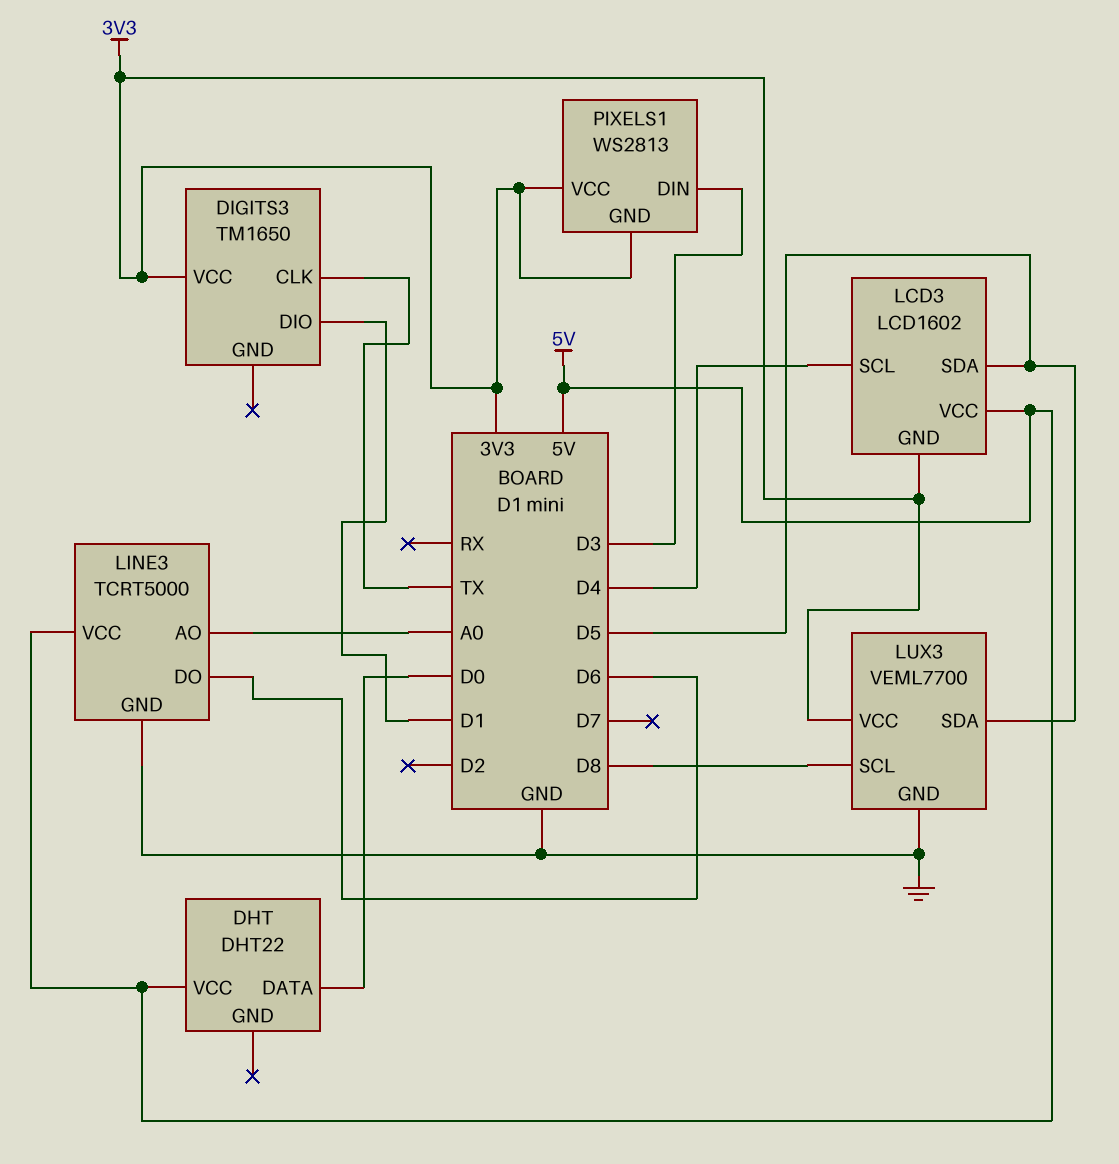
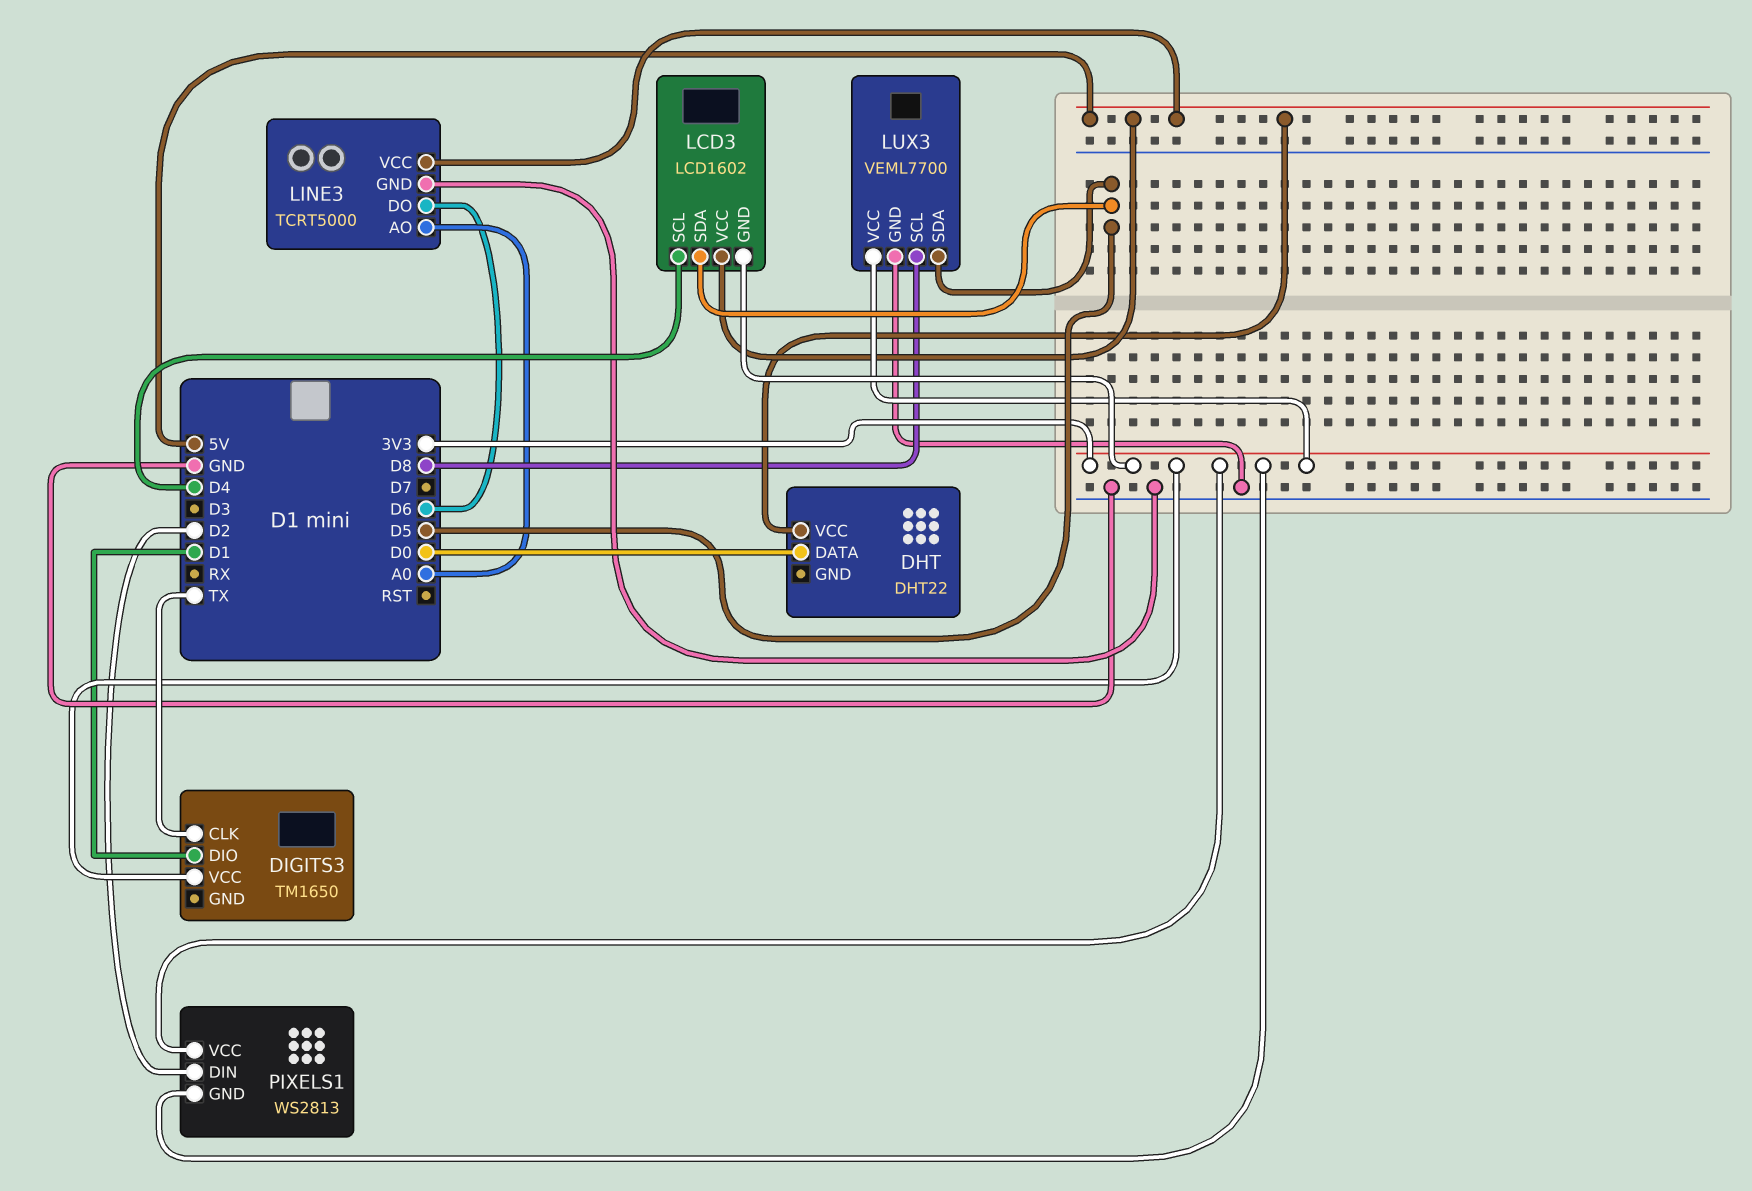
PIXELS1 pin DIN: D3 -> D2

